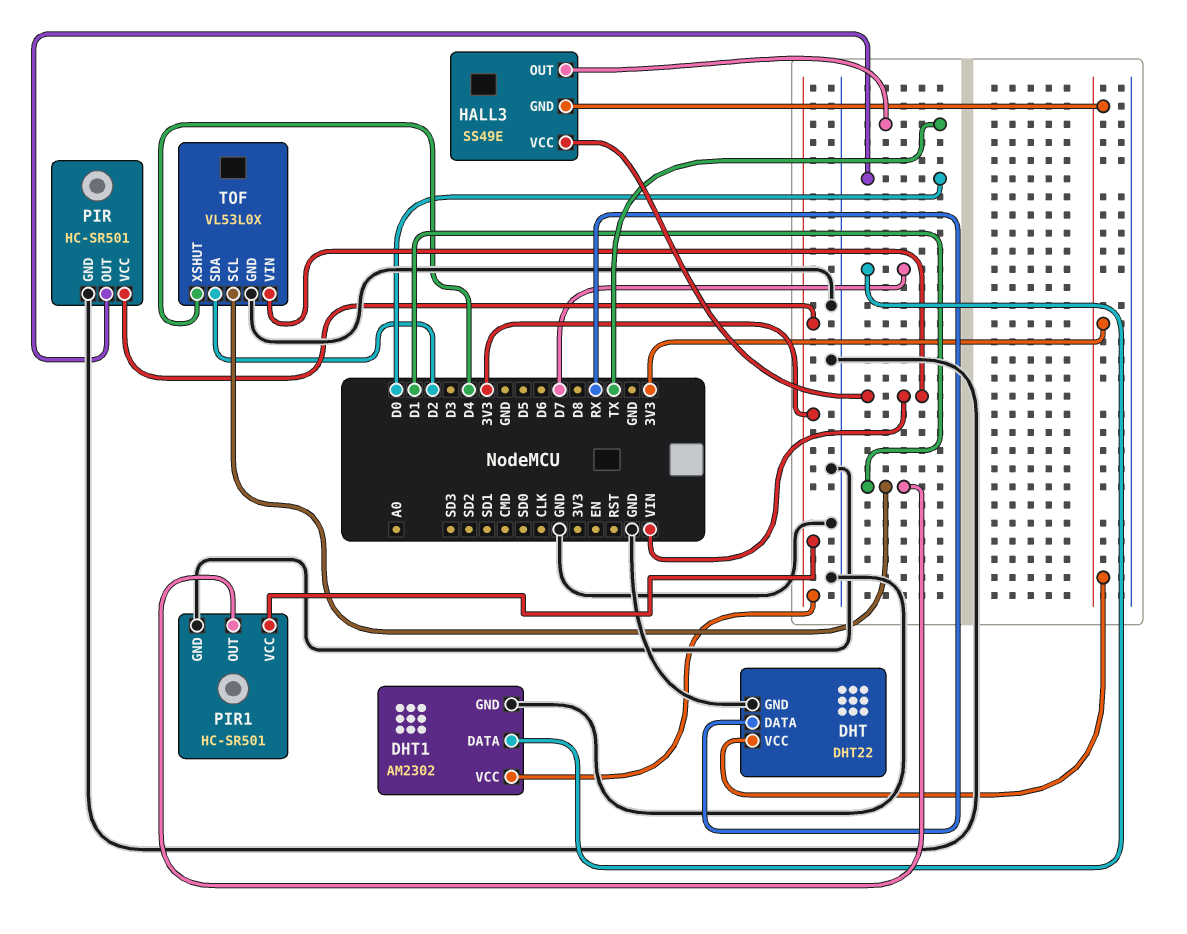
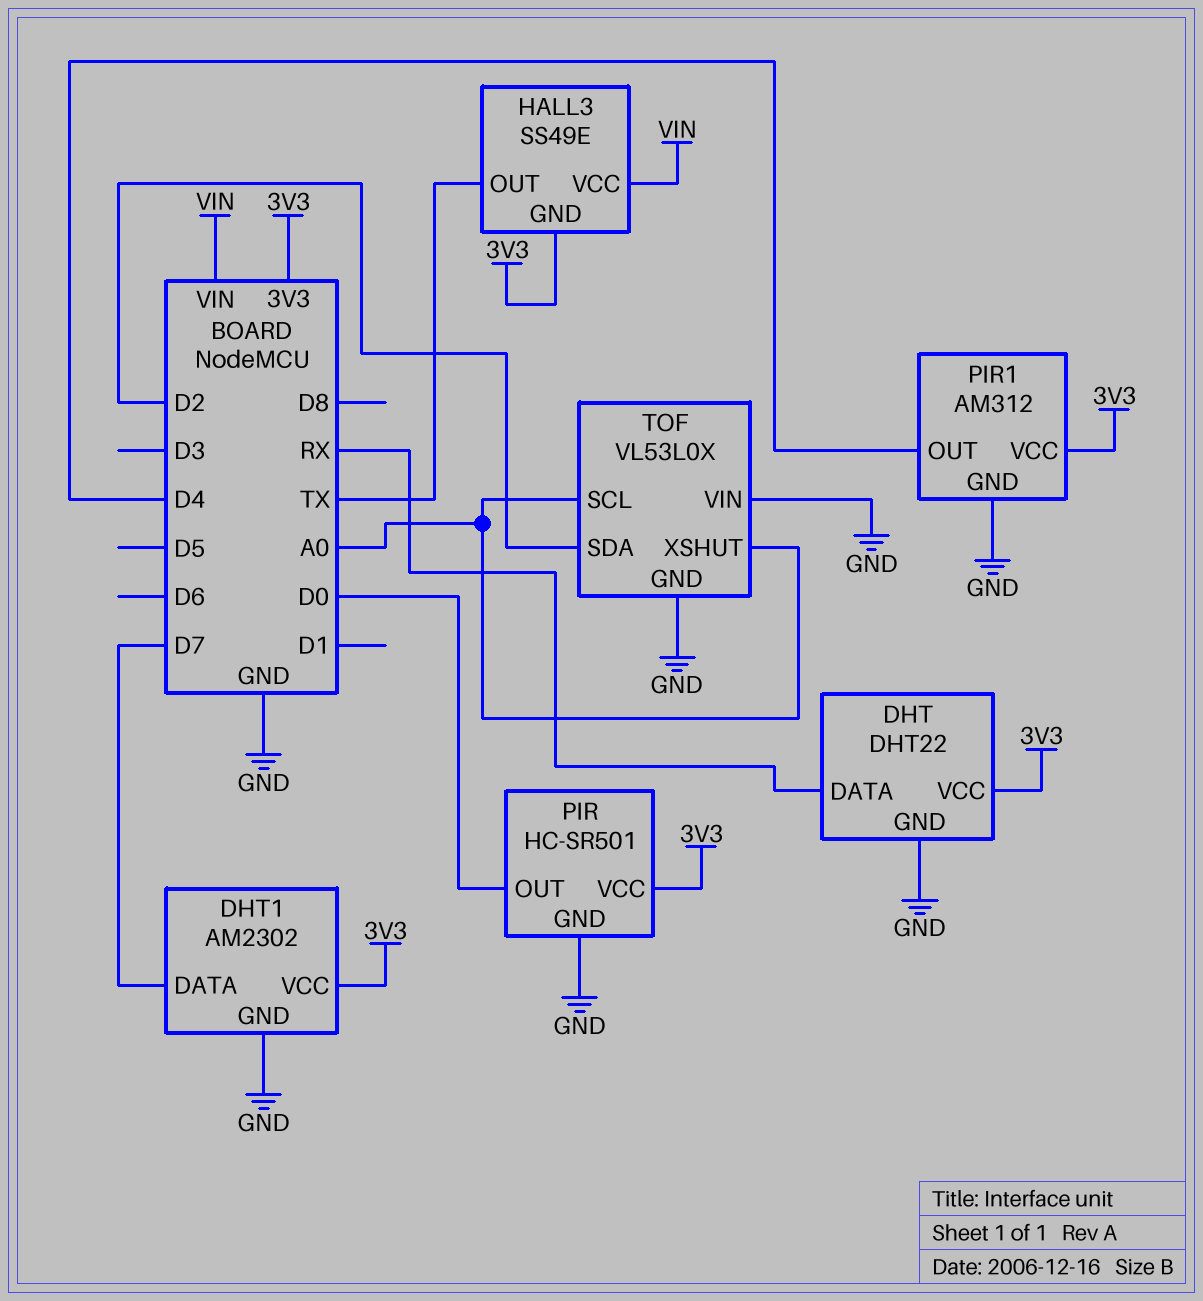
PIR1: HC-SR501 -> AM312
PIR1 pin OUT: D1 -> D4
TOF pin SCL: D1 -> A0
TOF pin VIN: VIN -> GND
TOF pin XSHUT: D4 -> A0

